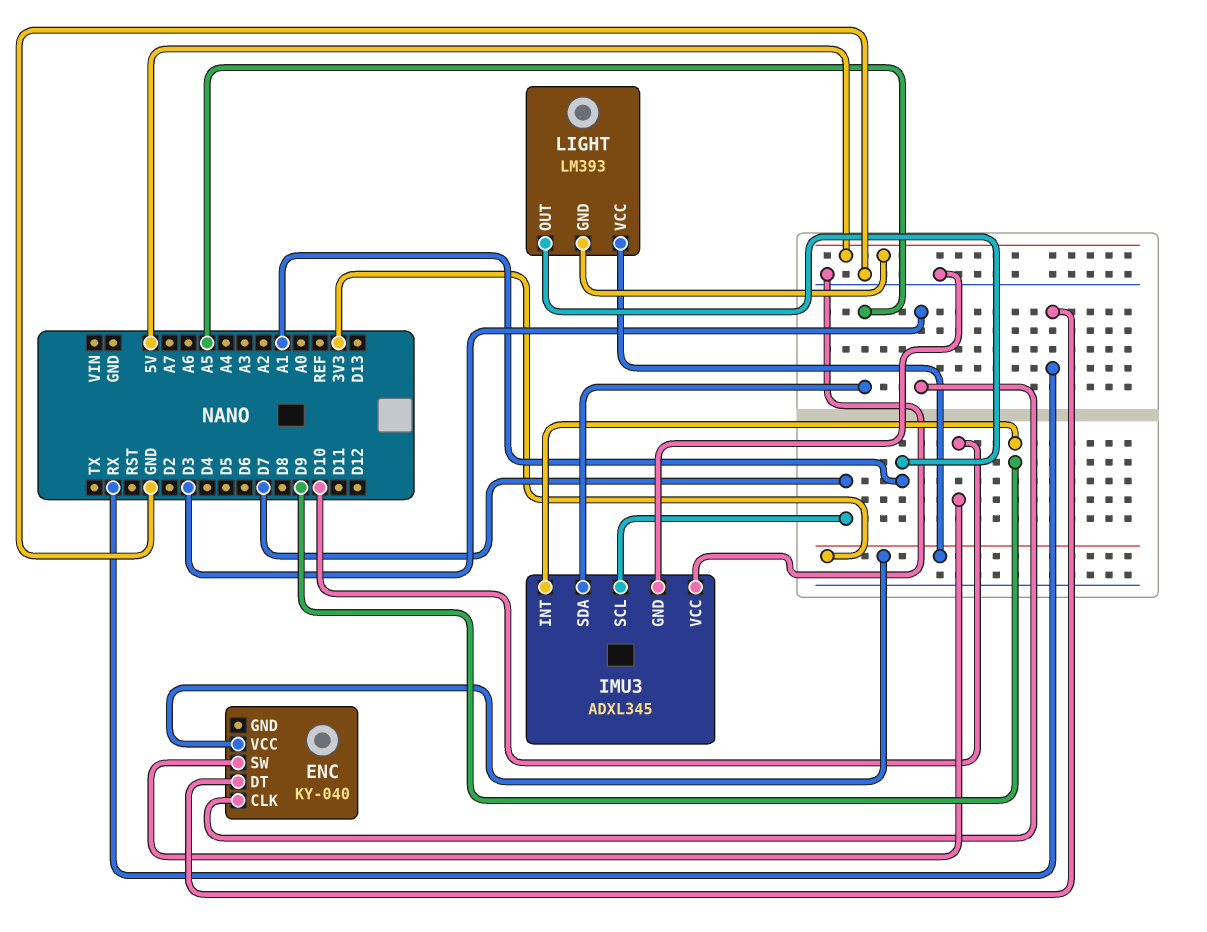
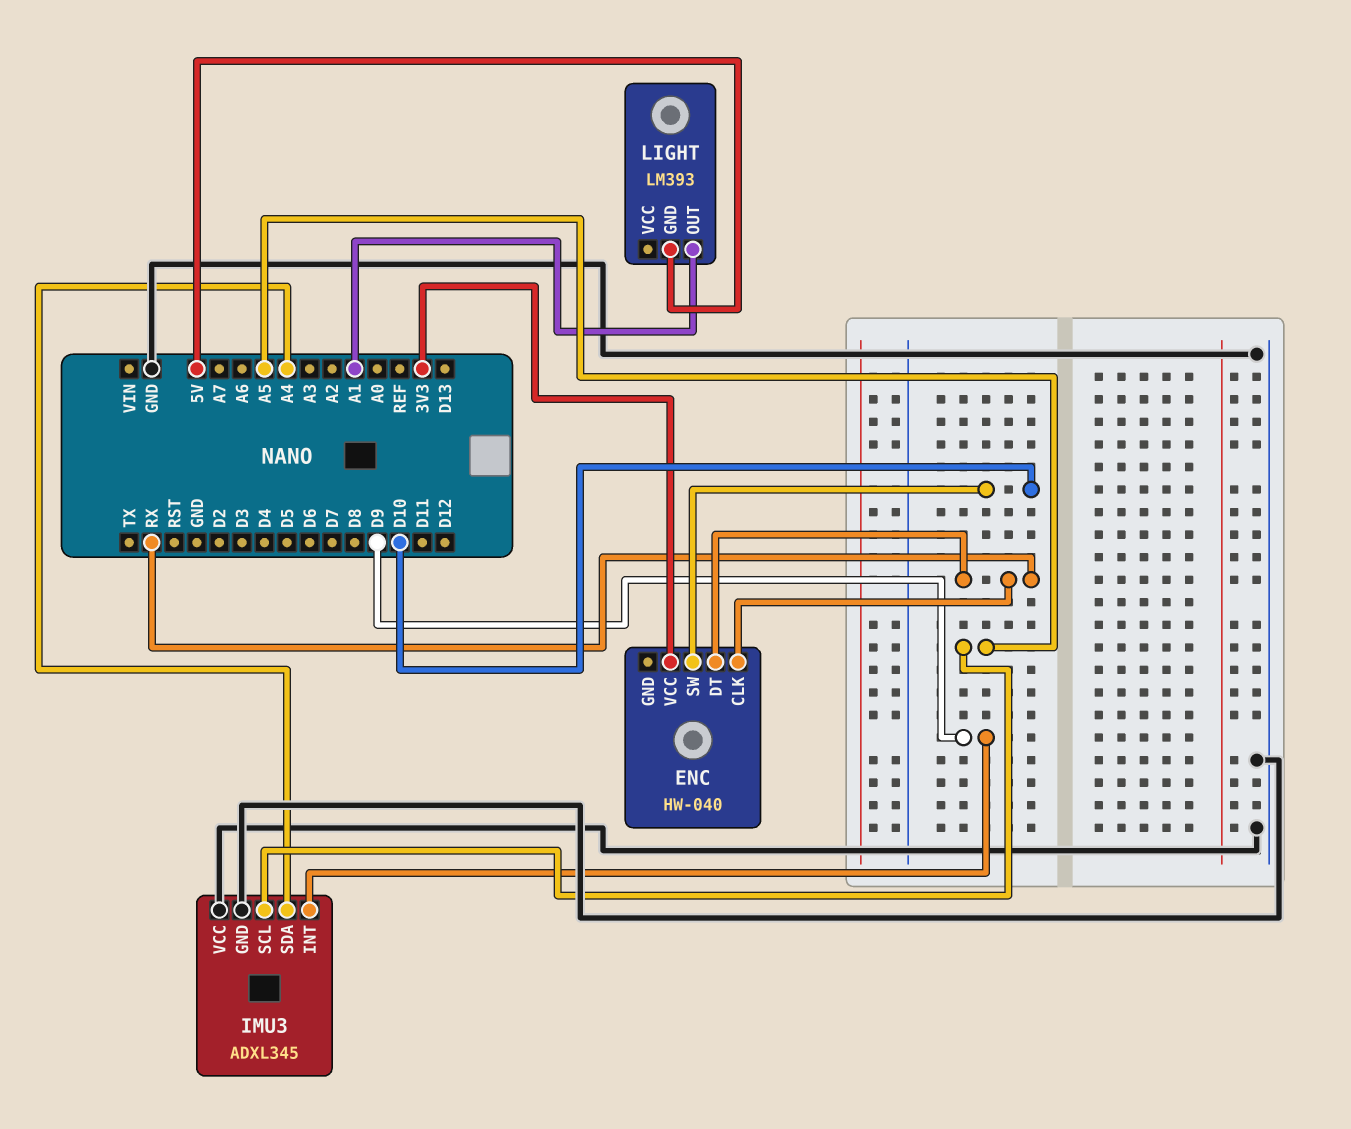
ENC: KY-040 -> HW-040
ENC pin CLK: D3 -> RX
IMU3 pin SCL: D7 -> A5
IMU3 pin SDA: A5 -> A4
LIGHT pin VCC: 3V3 -> none

